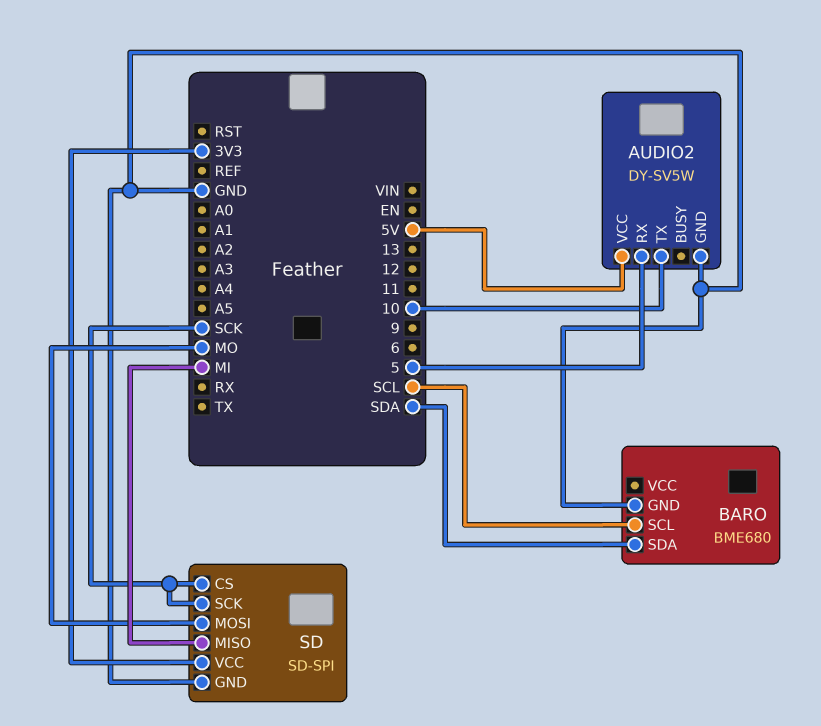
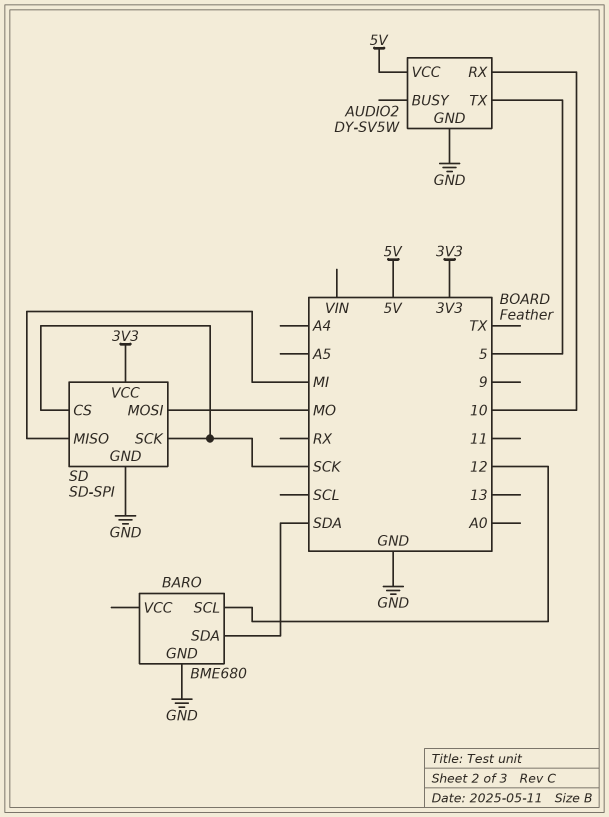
AUDIO2 pin RX: 5 -> 10
AUDIO2 pin TX: 10 -> 5
BARO pin SCL: SCL -> 12

